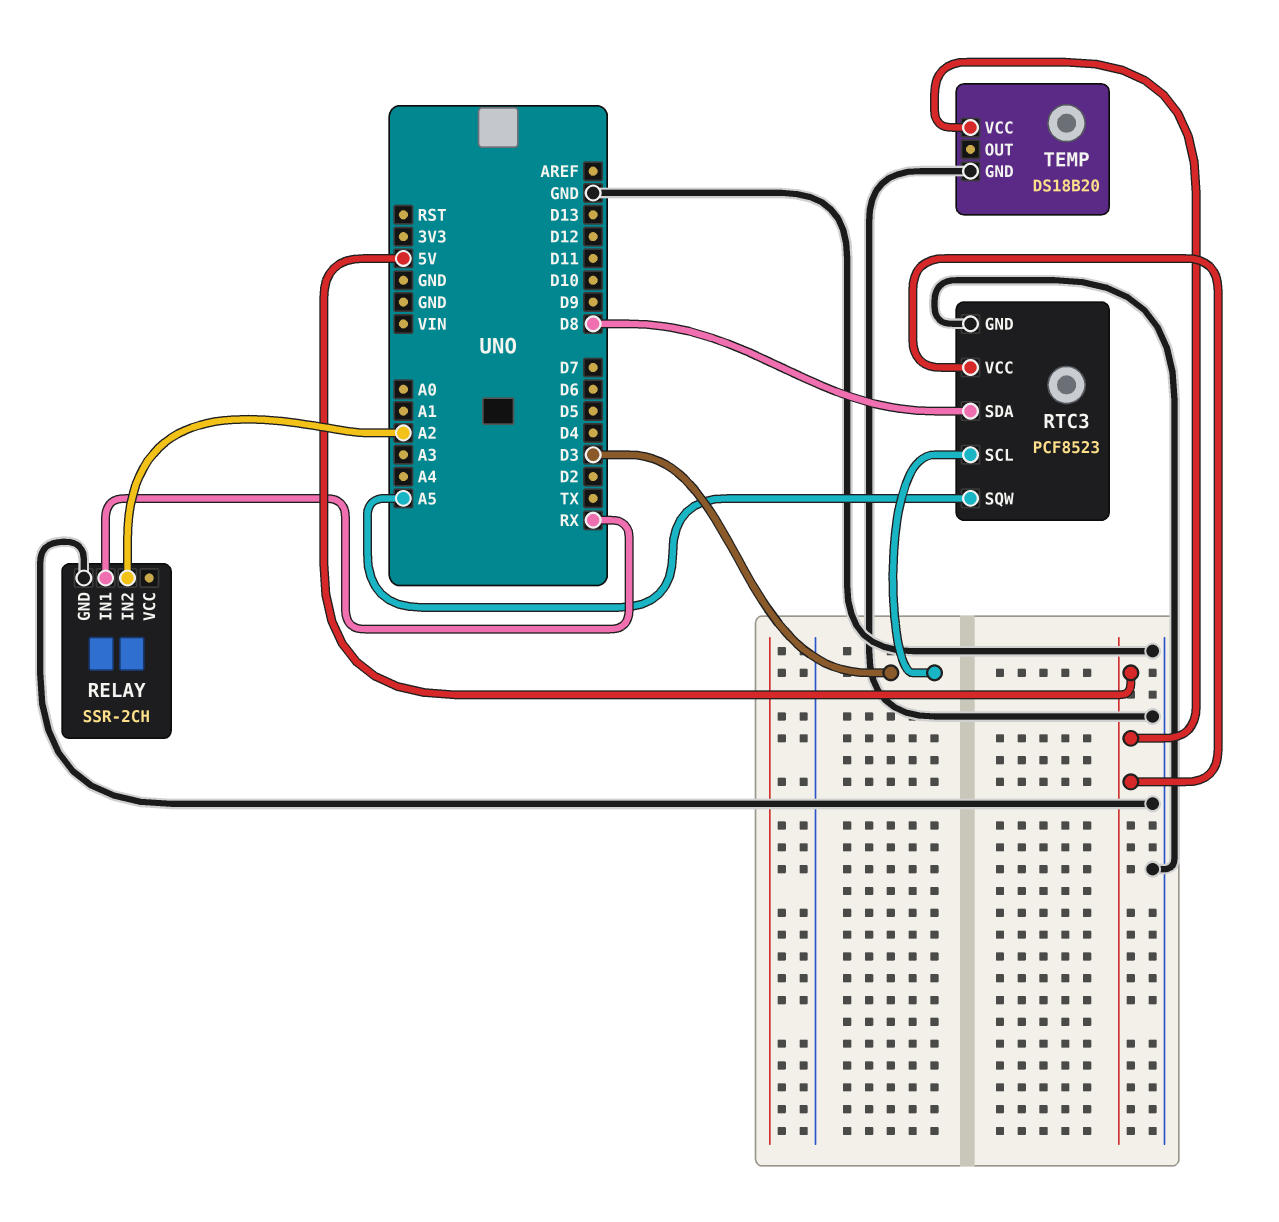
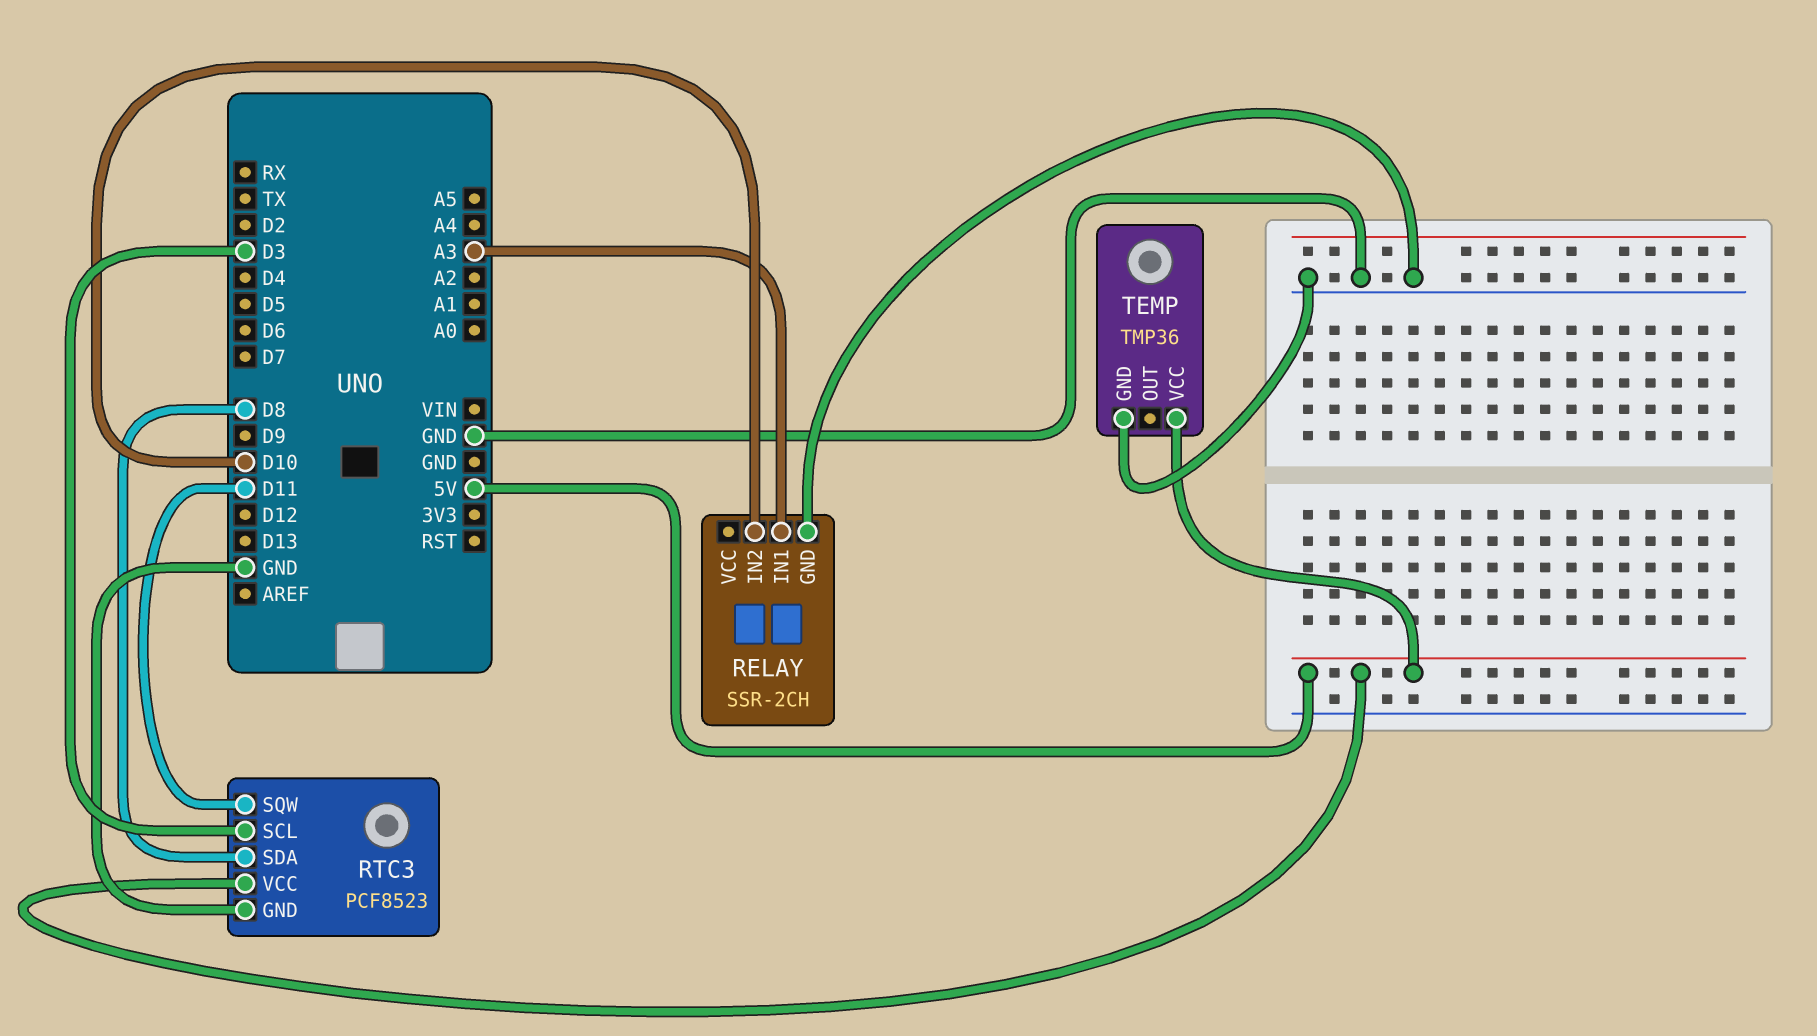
RELAY pin IN1: RX -> A3
RELAY pin IN2: A2 -> D10
RTC3 pin SQW: A5 -> D11
TEMP: DS18B20 -> TMP36

